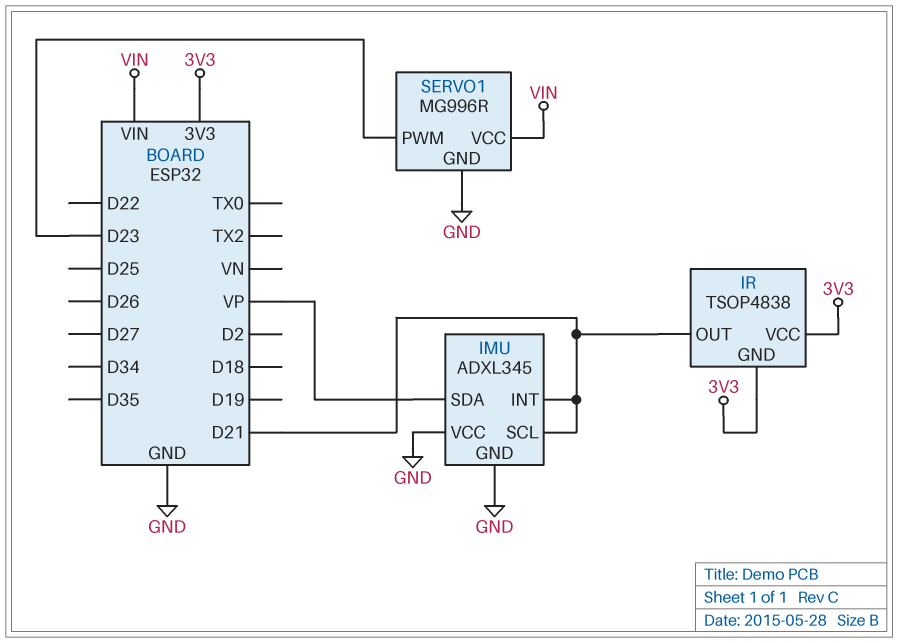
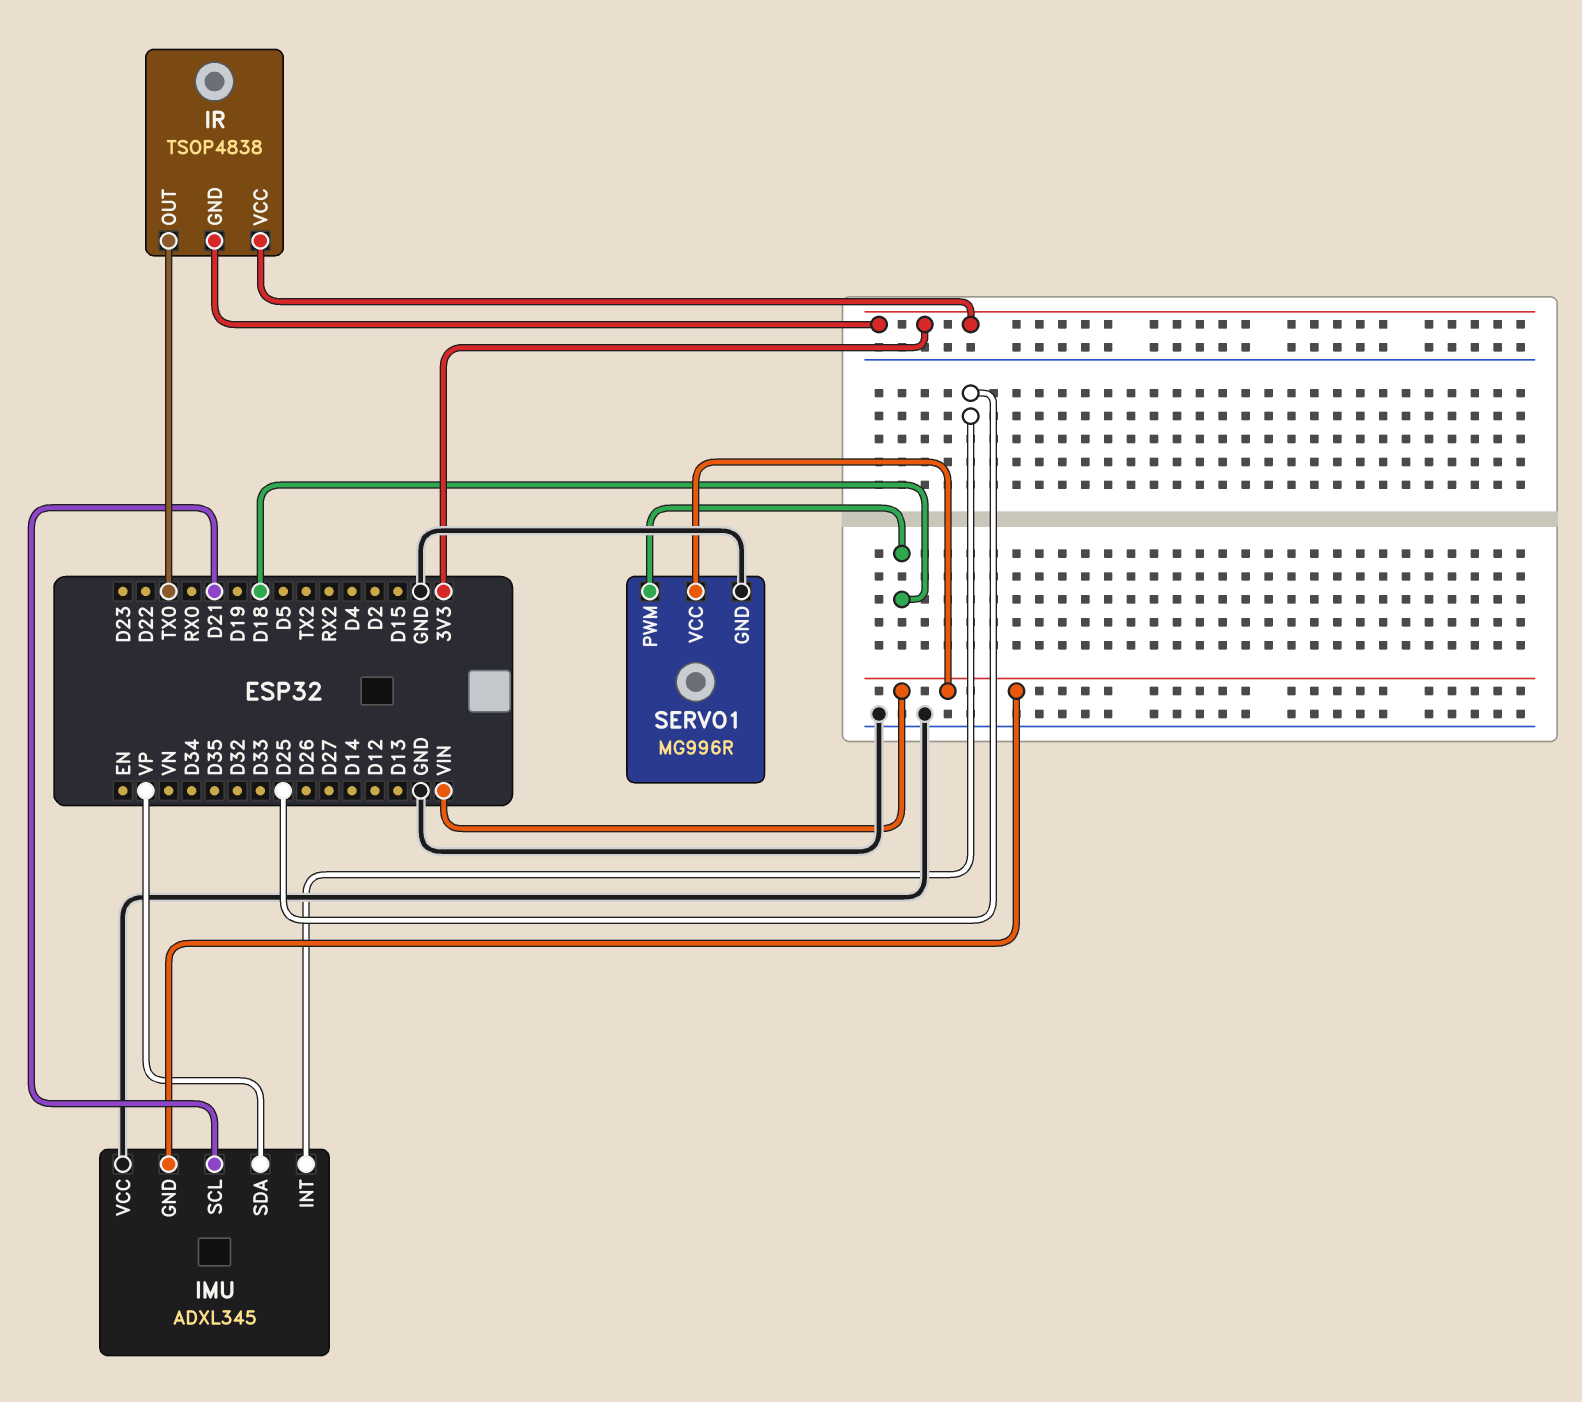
IMU pin GND: GND -> VIN
IMU pin INT: D21 -> D25
IR pin OUT: D21 -> TX0
SERVO1 pin PWM: D23 -> D18

